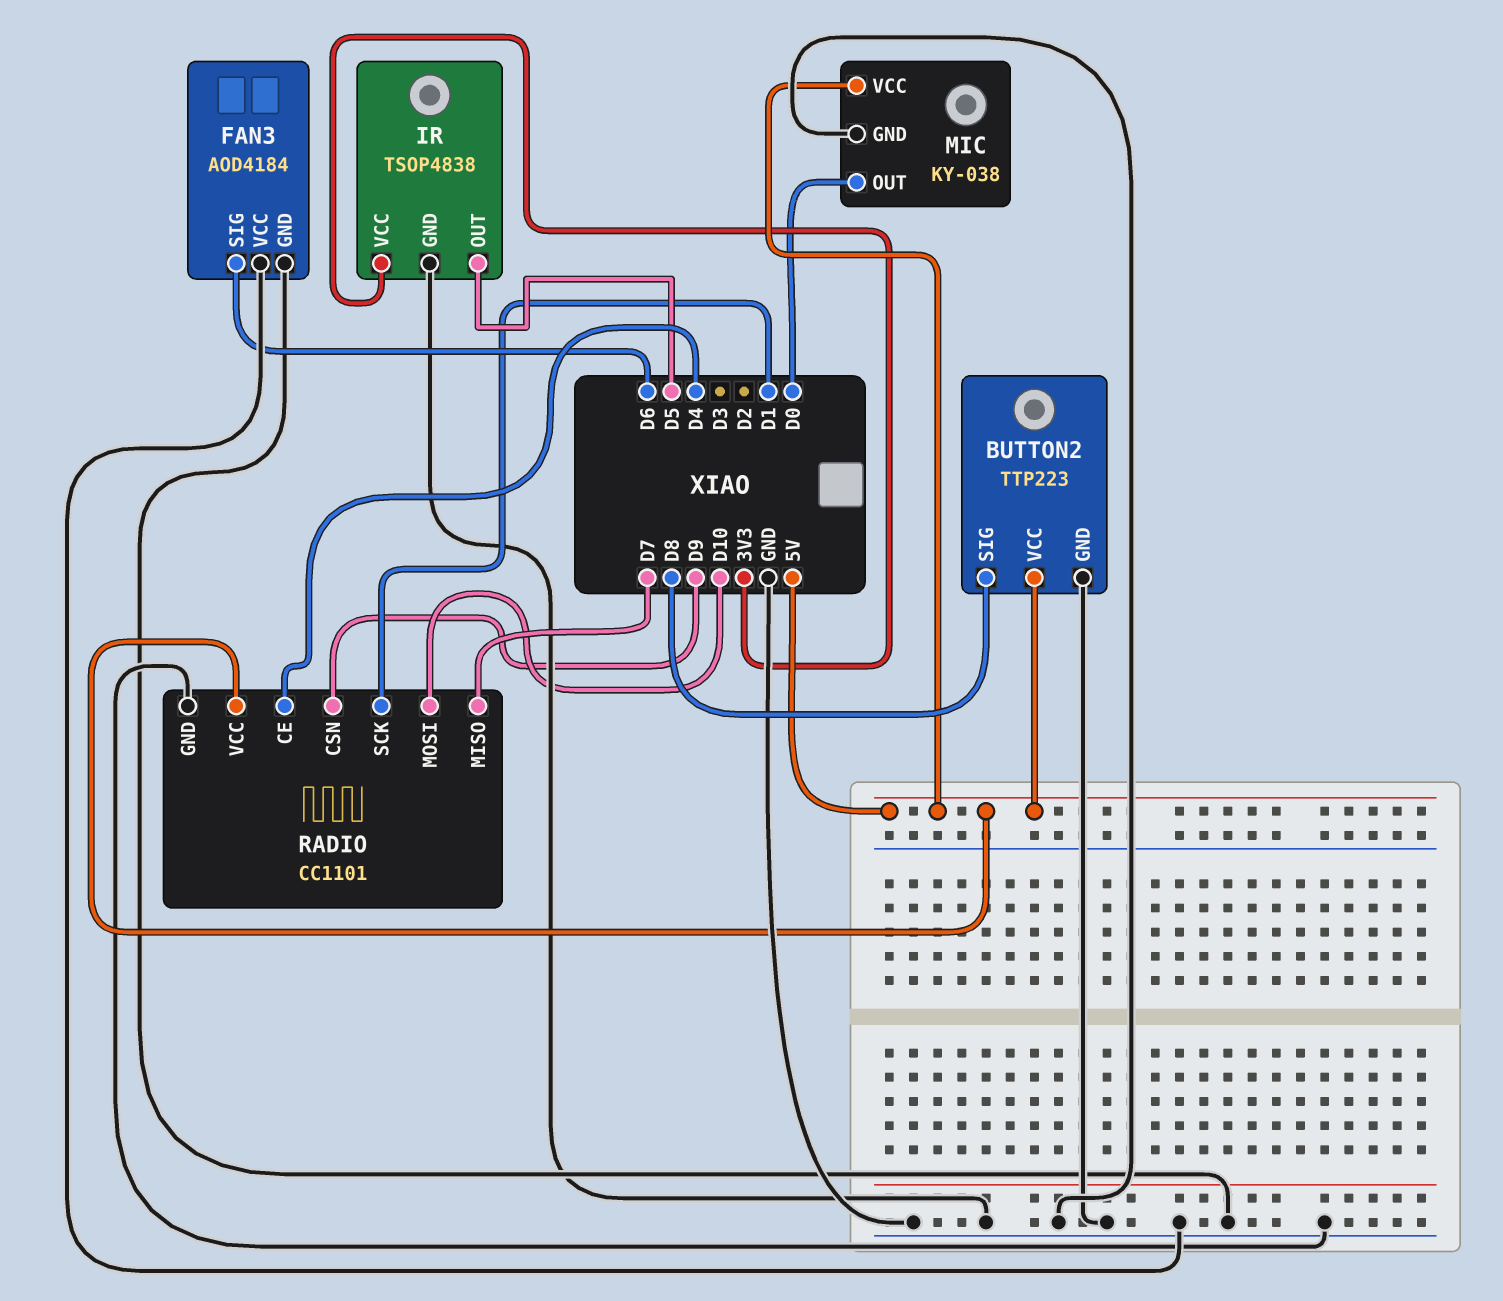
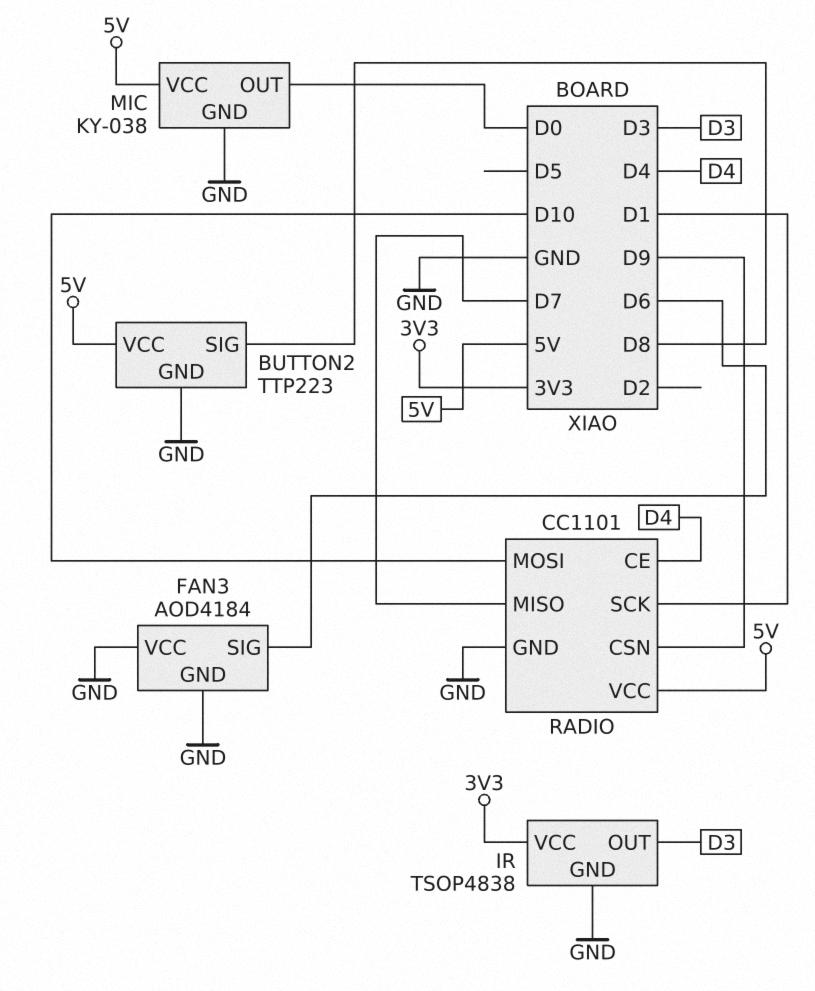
IR pin OUT: D5 -> D3

